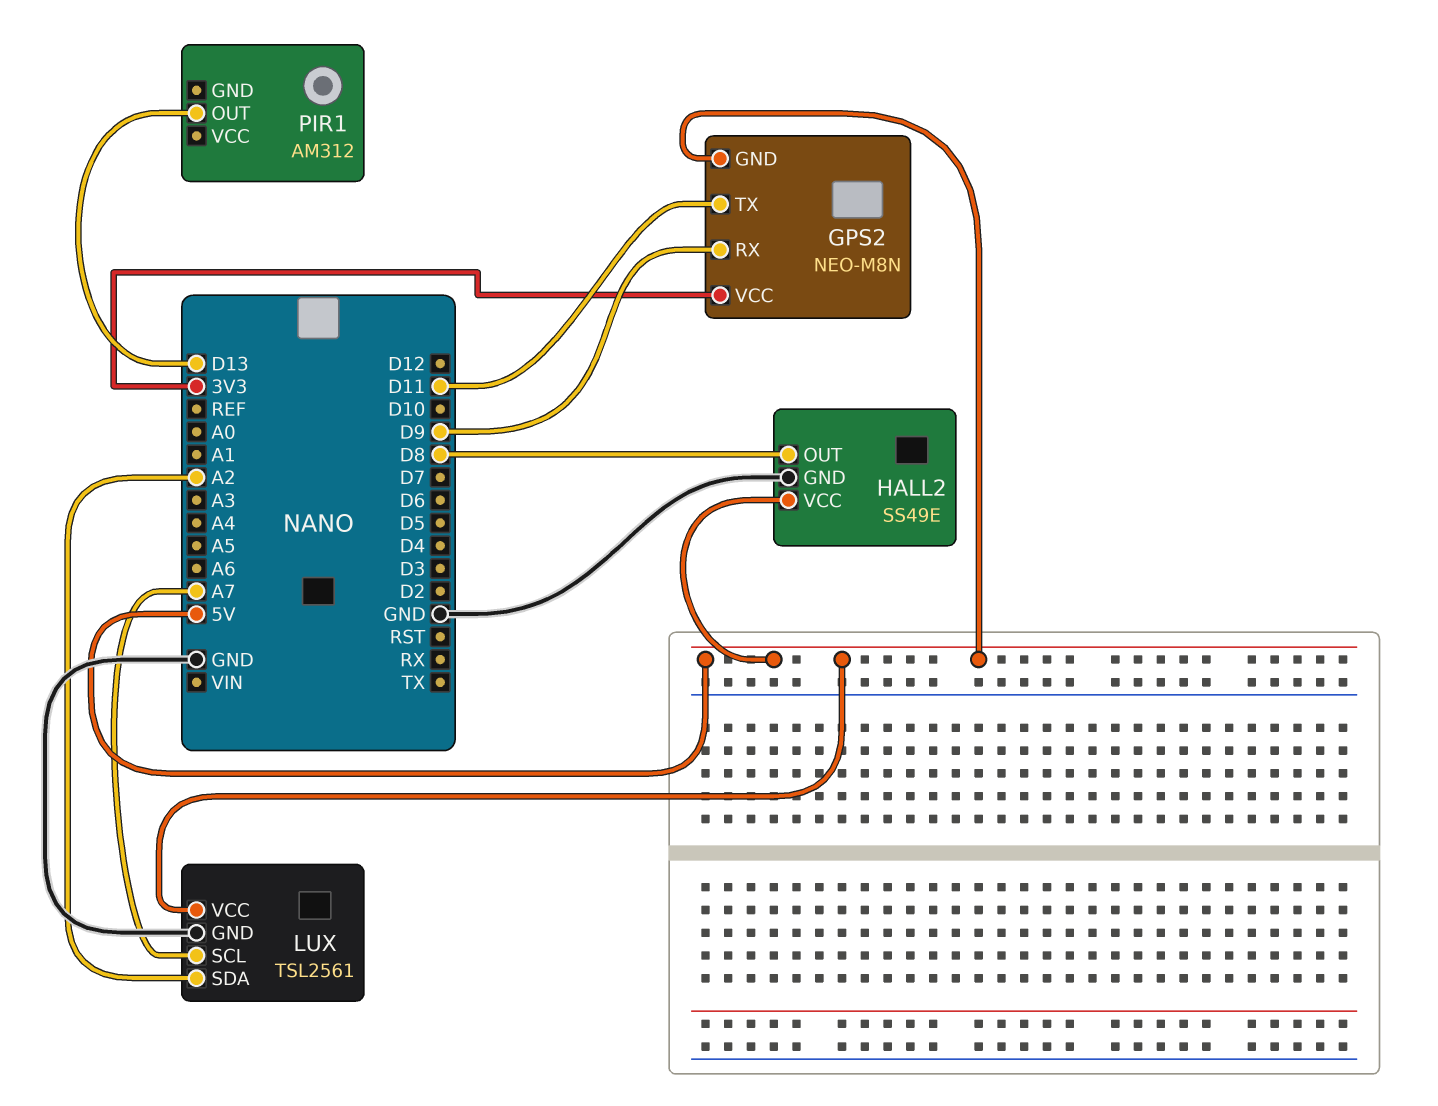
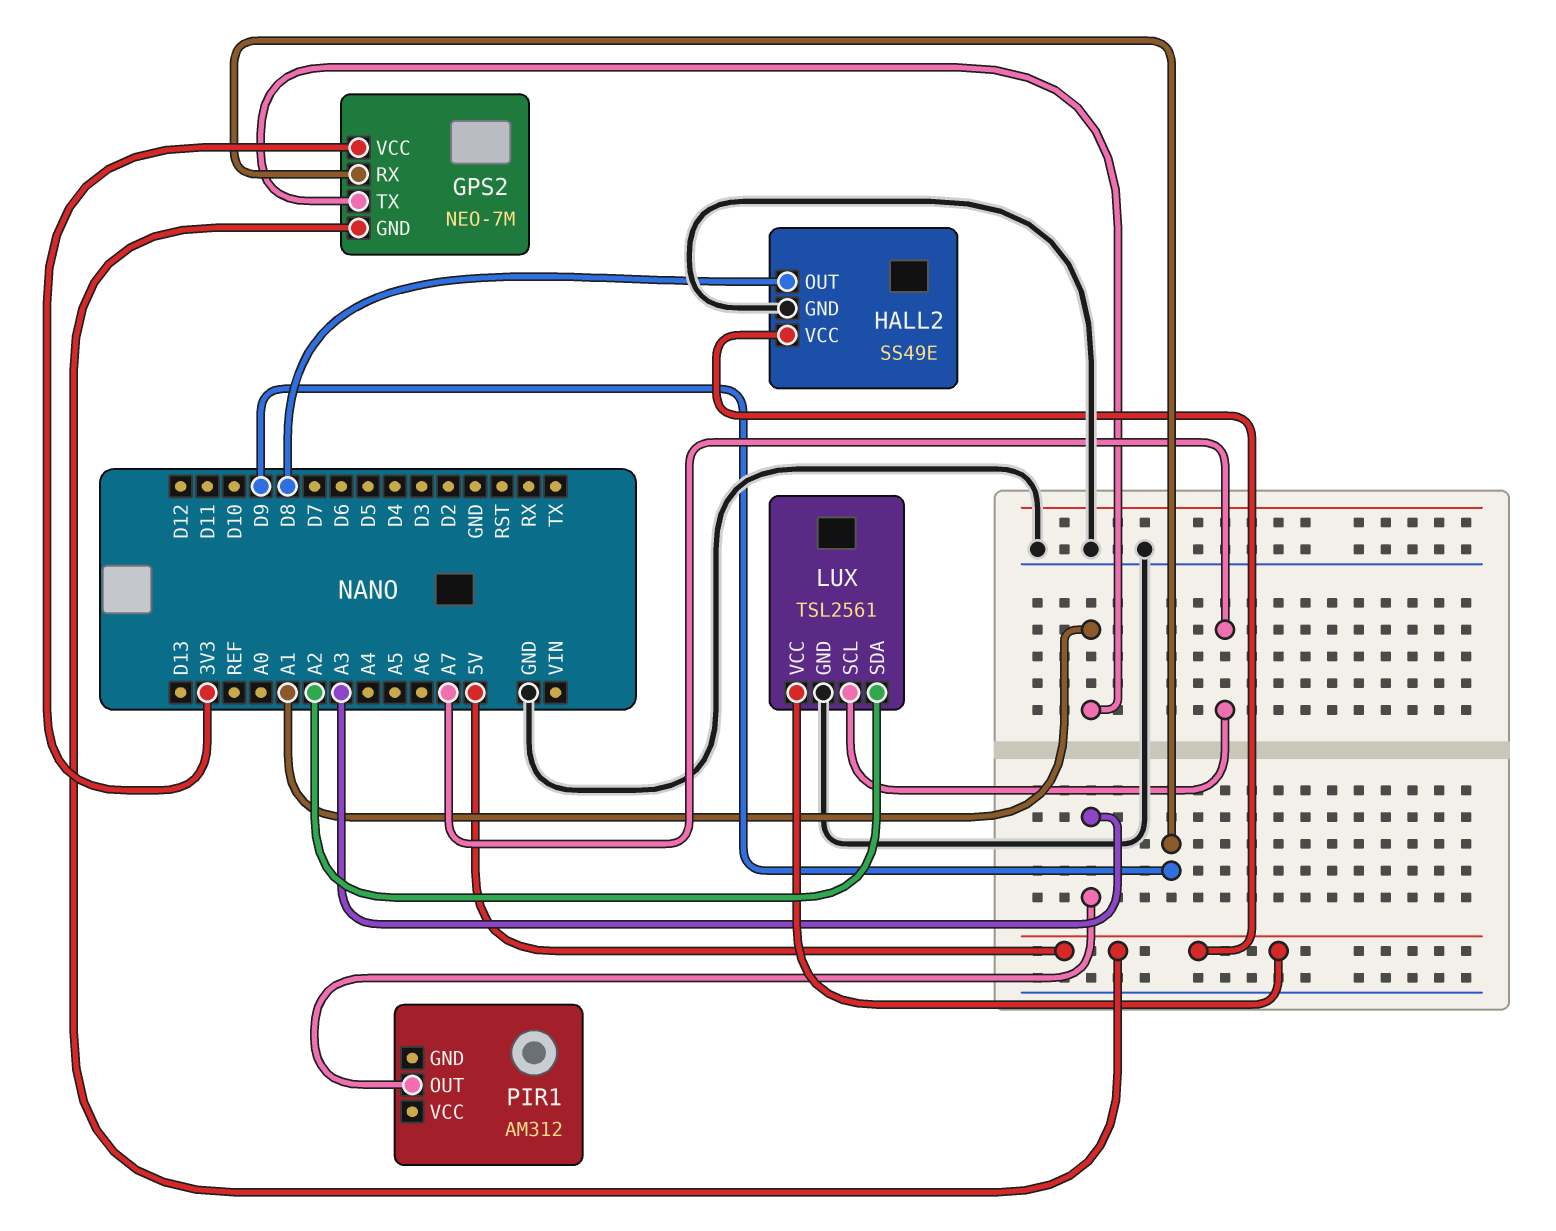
GPS2: NEO-M8N -> NEO-7M
GPS2 pin TX: D11 -> A1
PIR1 pin OUT: D13 -> A3

